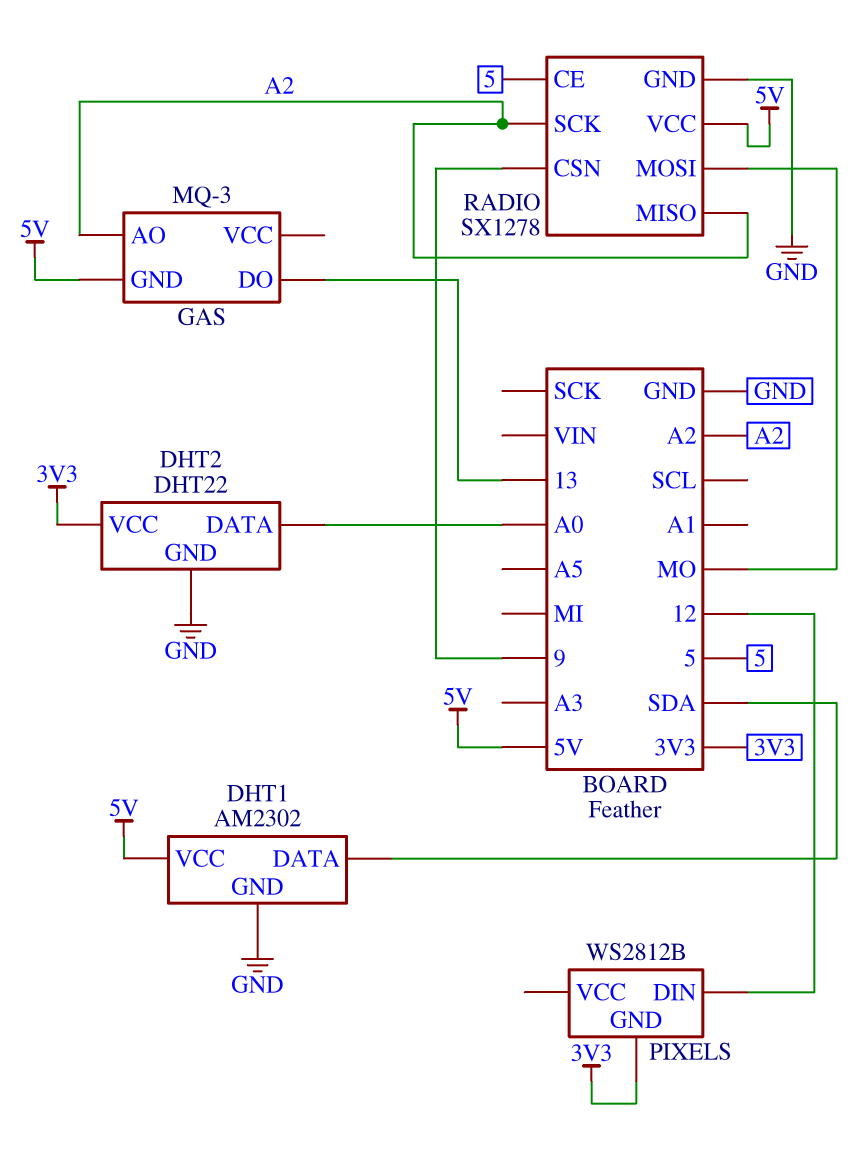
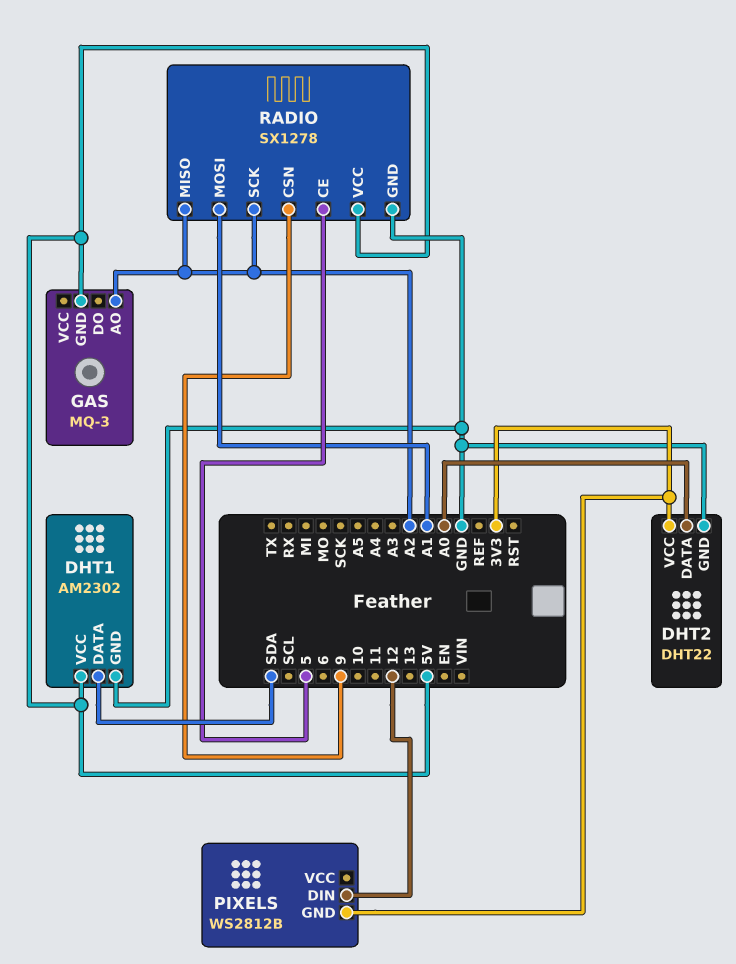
GAS pin DO: 13 -> none
RADIO pin MOSI: MO -> A1

